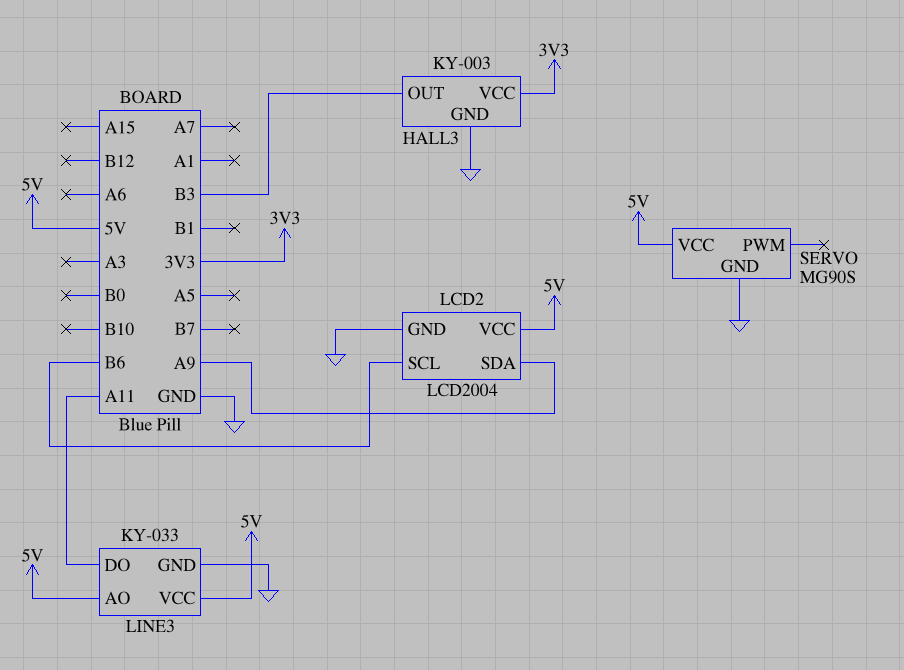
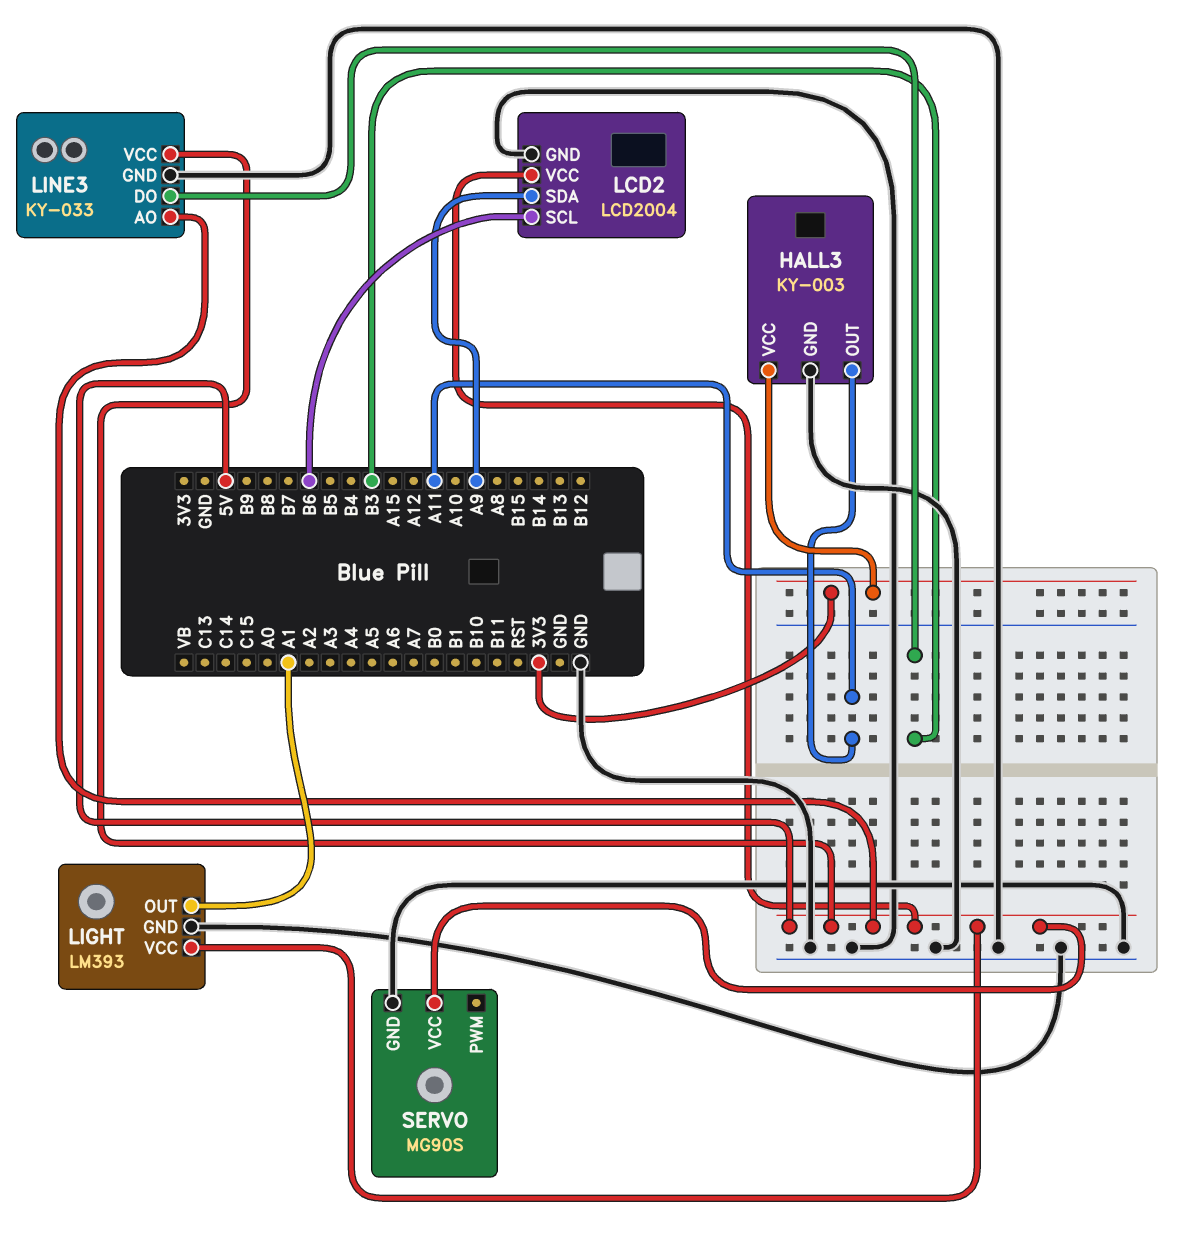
HALL3 pin OUT: B3 -> A11
LIGHT: none -> LM393
LIGHT pin GND: none -> GND
LIGHT pin OUT: none -> A1
LIGHT pin VCC: none -> 5V
LINE3 pin DO: A11 -> B3

